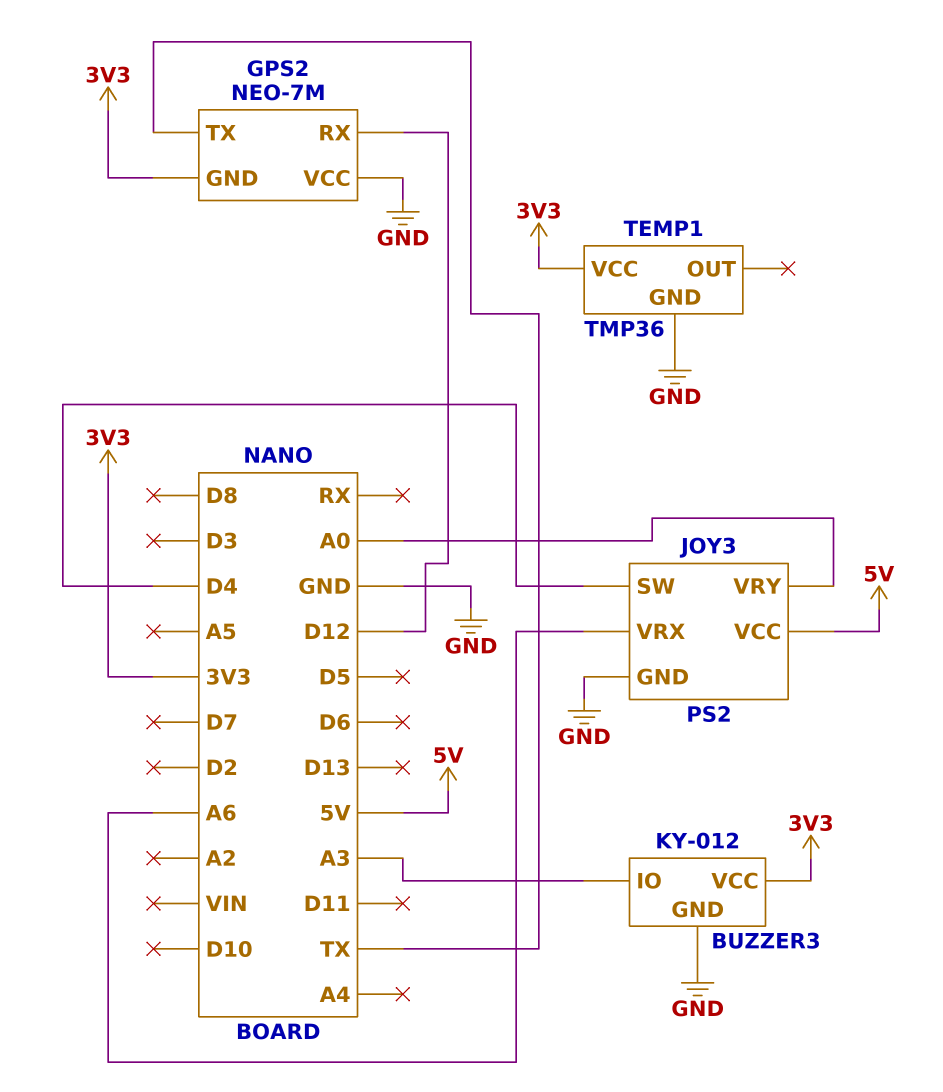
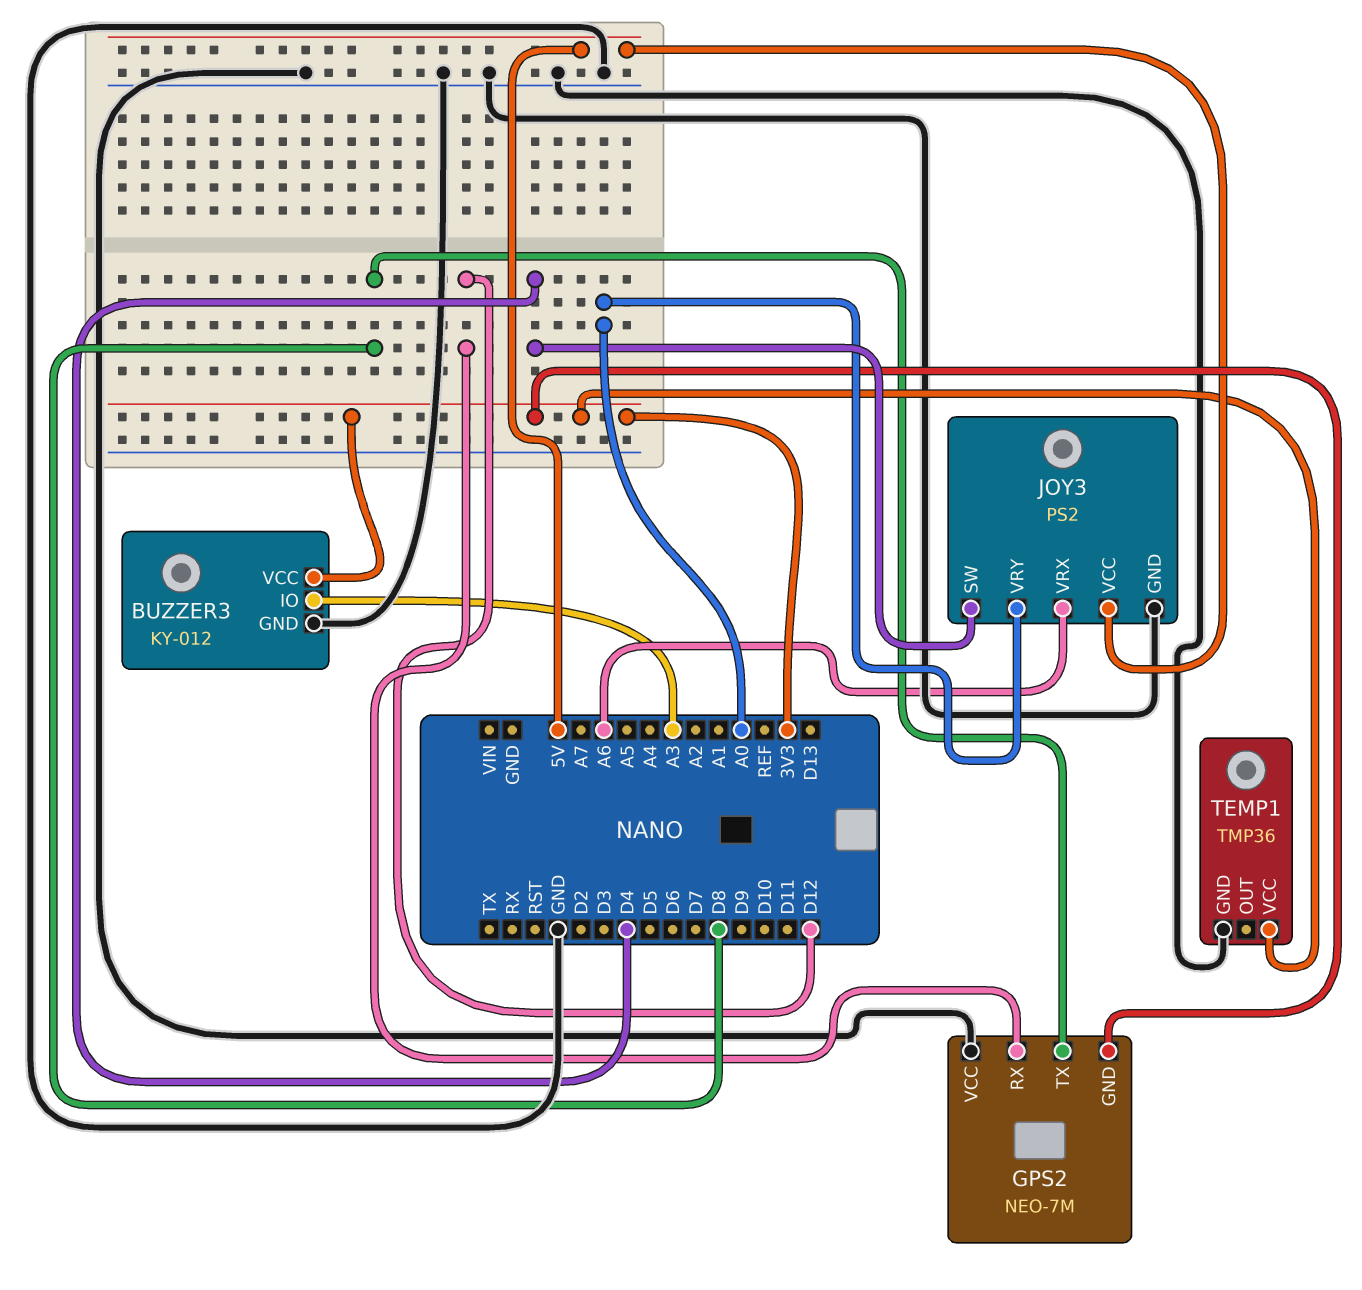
GPS2 pin TX: TX -> D8

